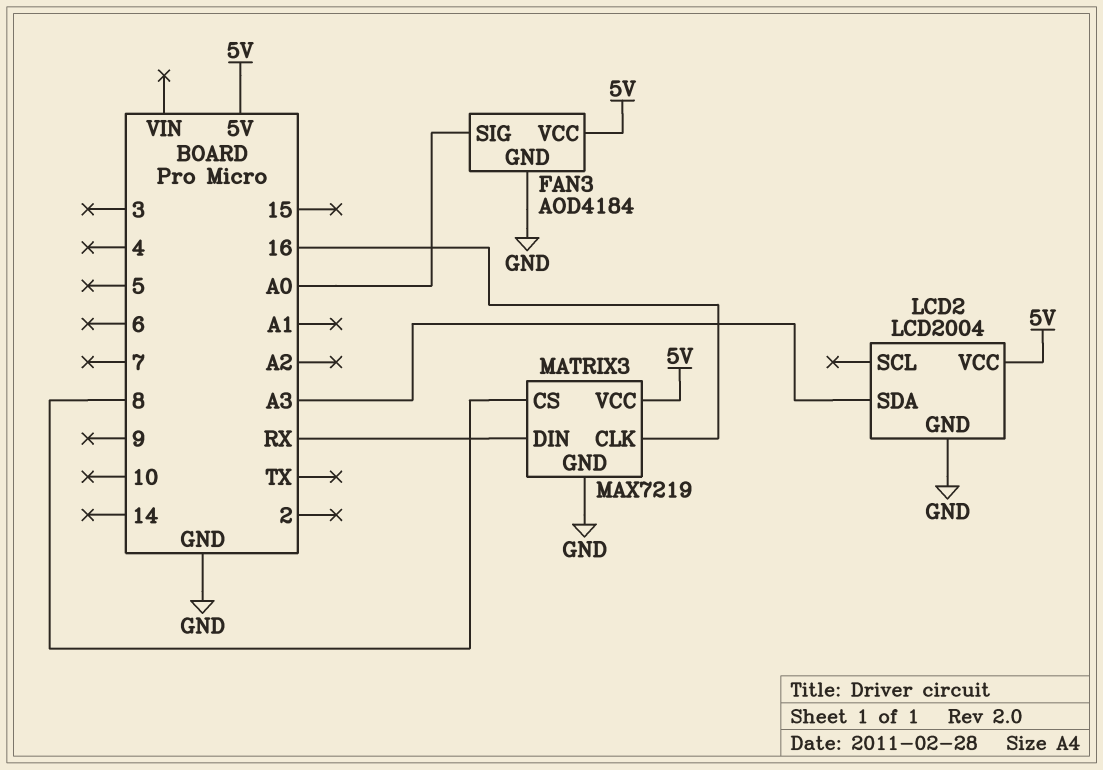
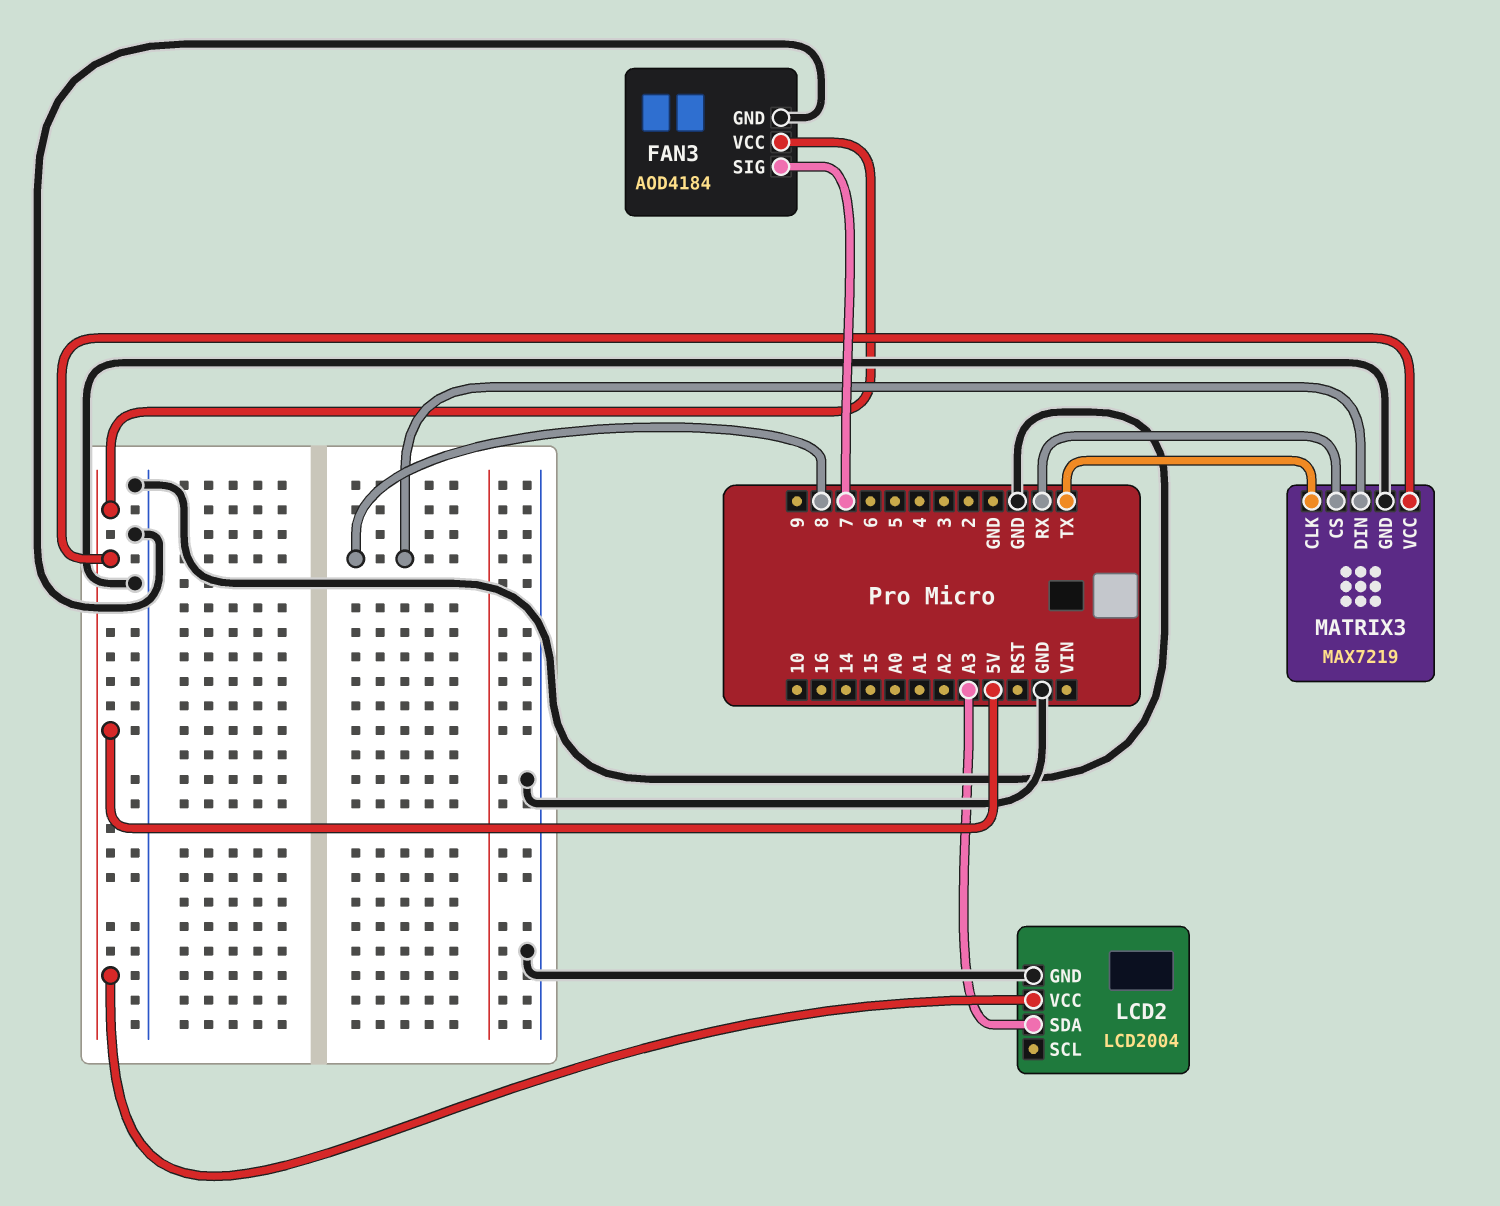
FAN3 pin SIG: A0 -> 7
MATRIX3 pin CLK: 16 -> TX
MATRIX3 pin CS: 8 -> RX
MATRIX3 pin DIN: RX -> 8

